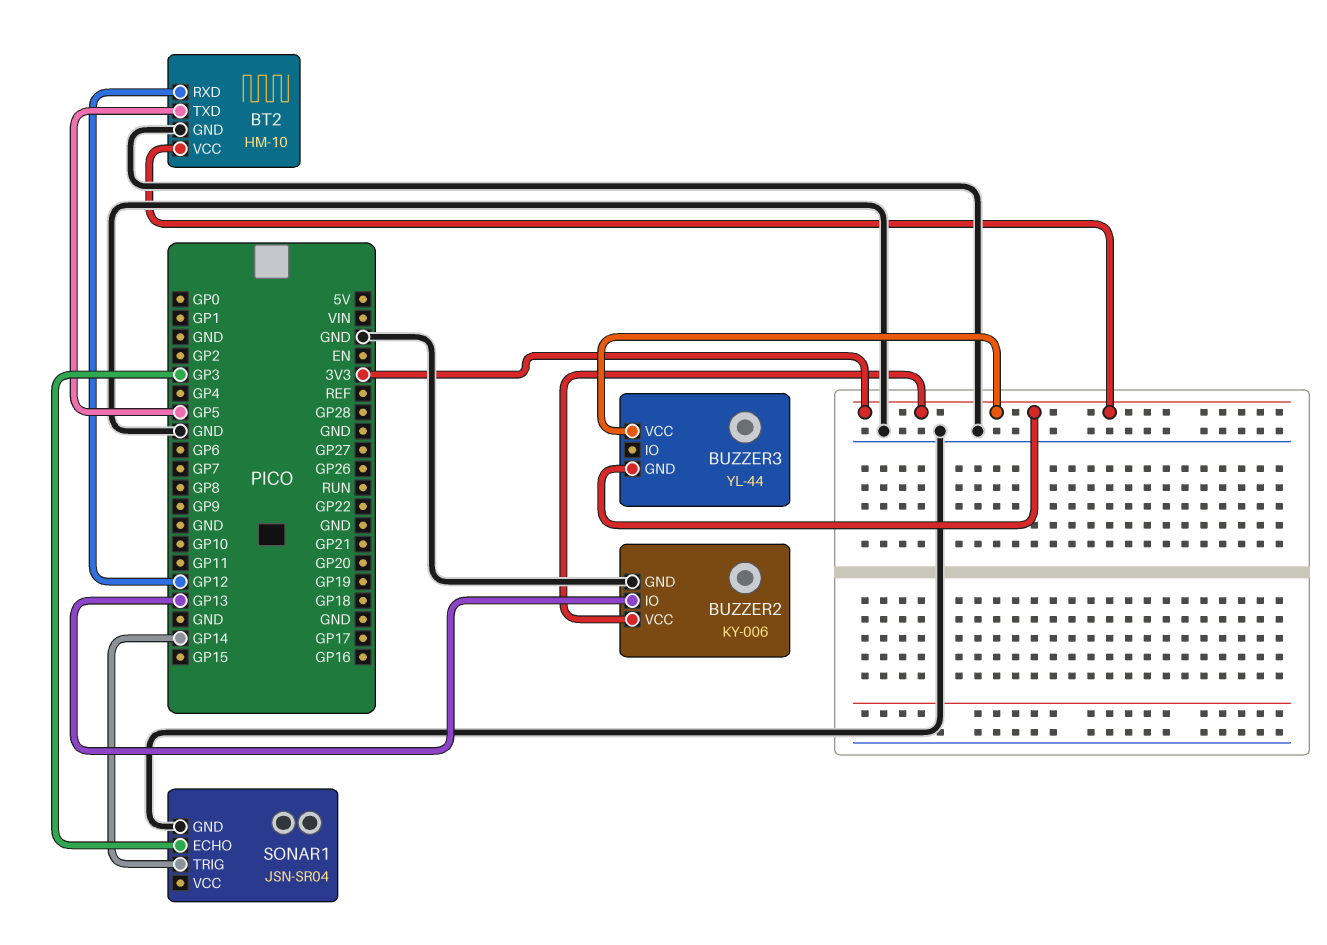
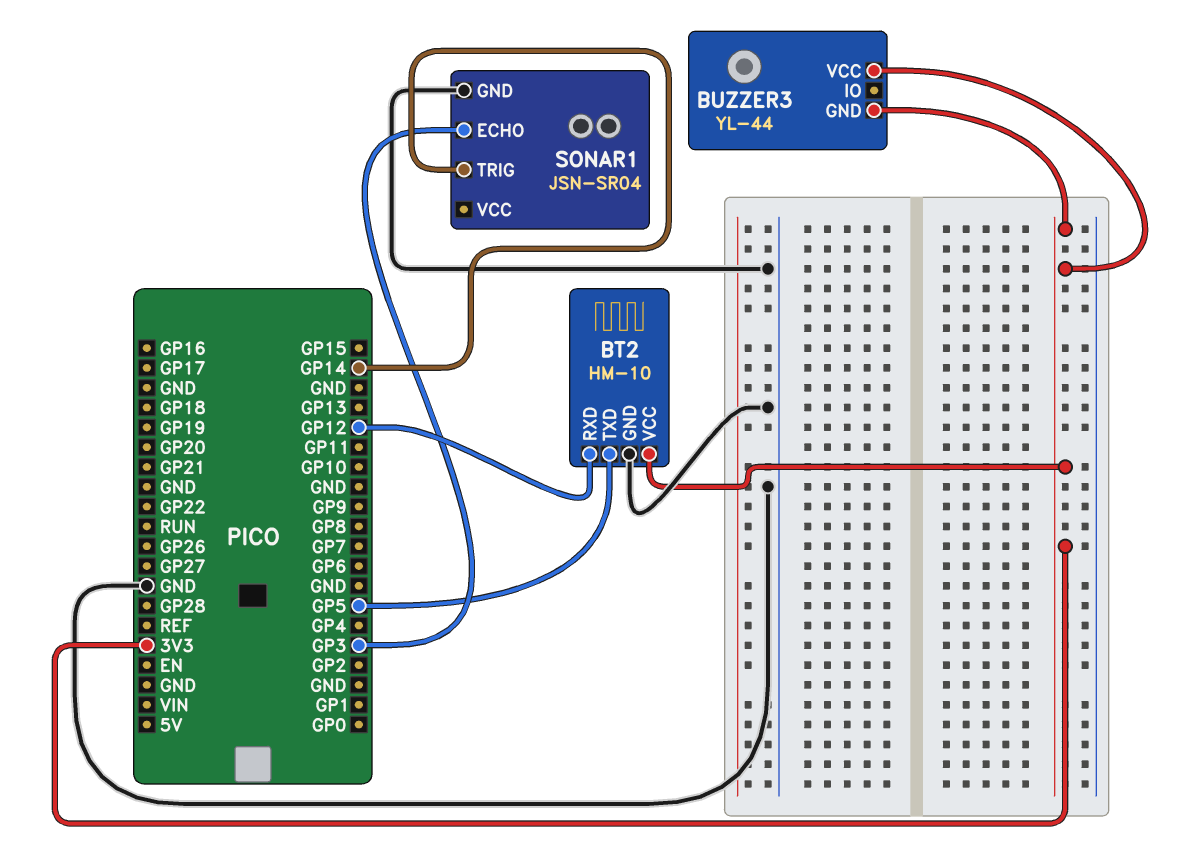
BUZZER2: KY-006 -> none
BUZZER2 pin GND: GND -> none
BUZZER2 pin IO: GP13 -> none
BUZZER2 pin VCC: 3V3 -> none

